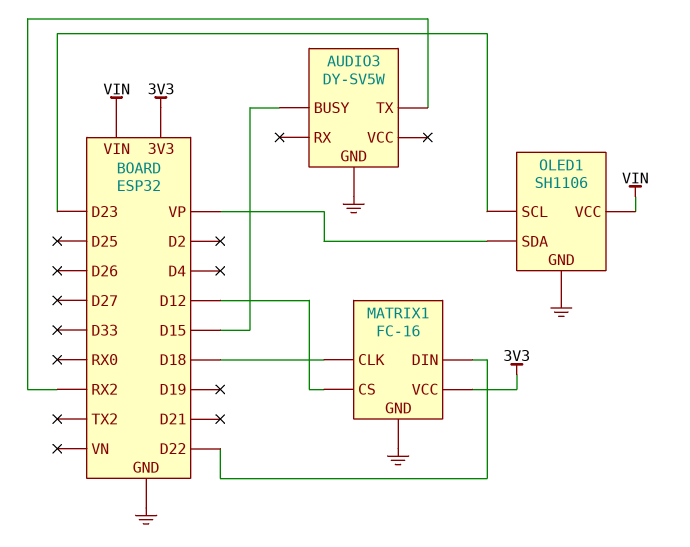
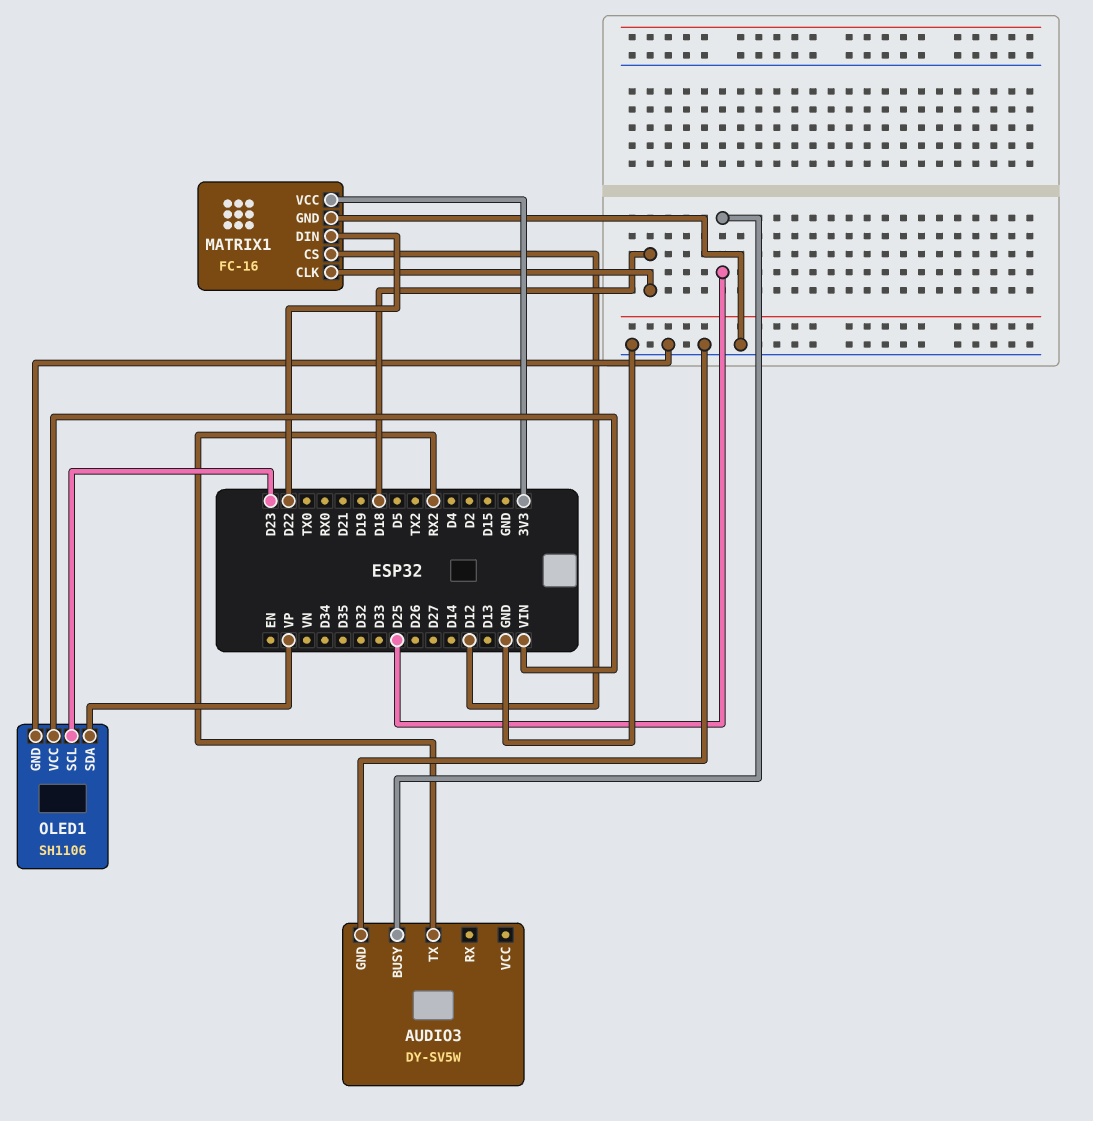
AUDIO3 pin BUSY: D15 -> D25

